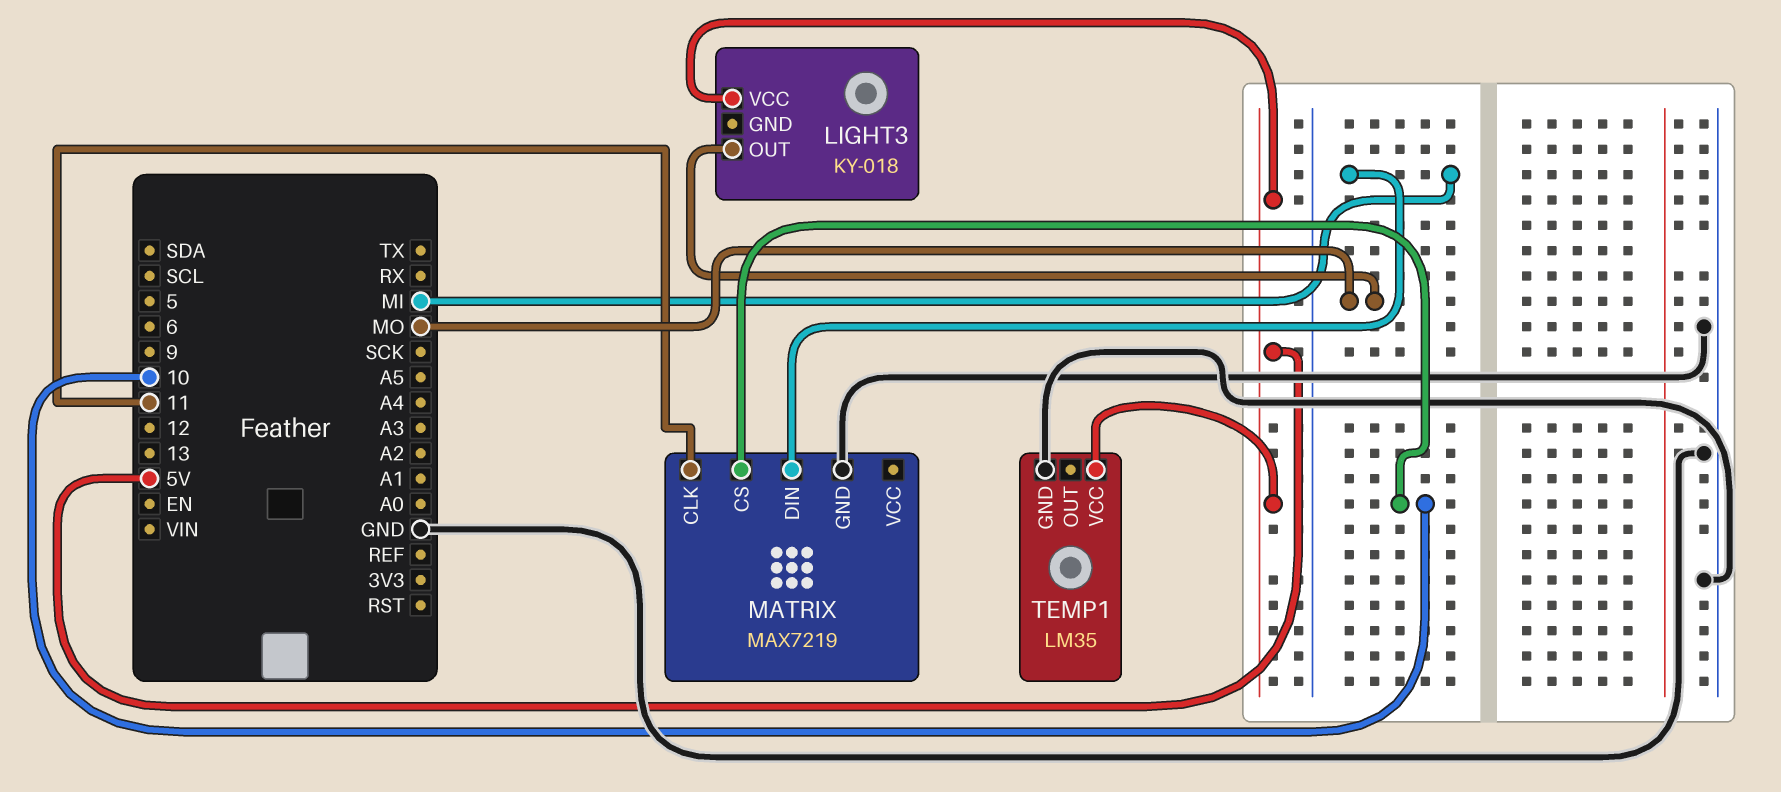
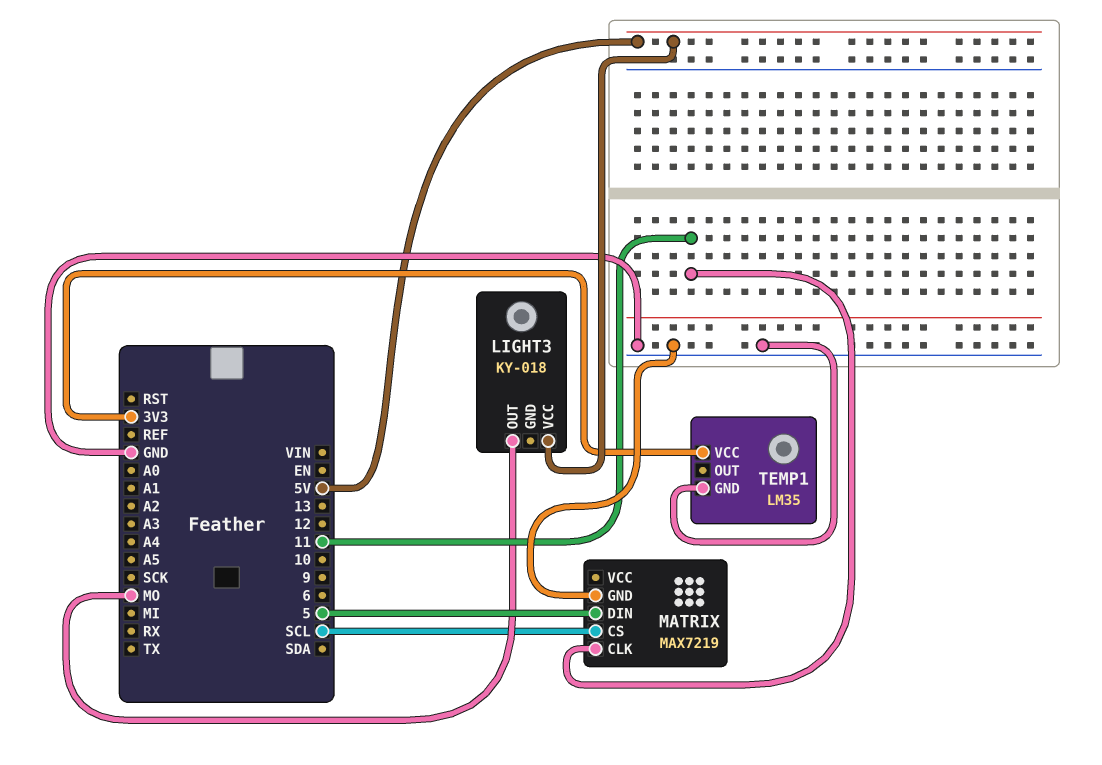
MATRIX pin CS: 10 -> SCL
MATRIX pin DIN: MI -> 5
TEMP1 pin VCC: 5V -> 3V3

